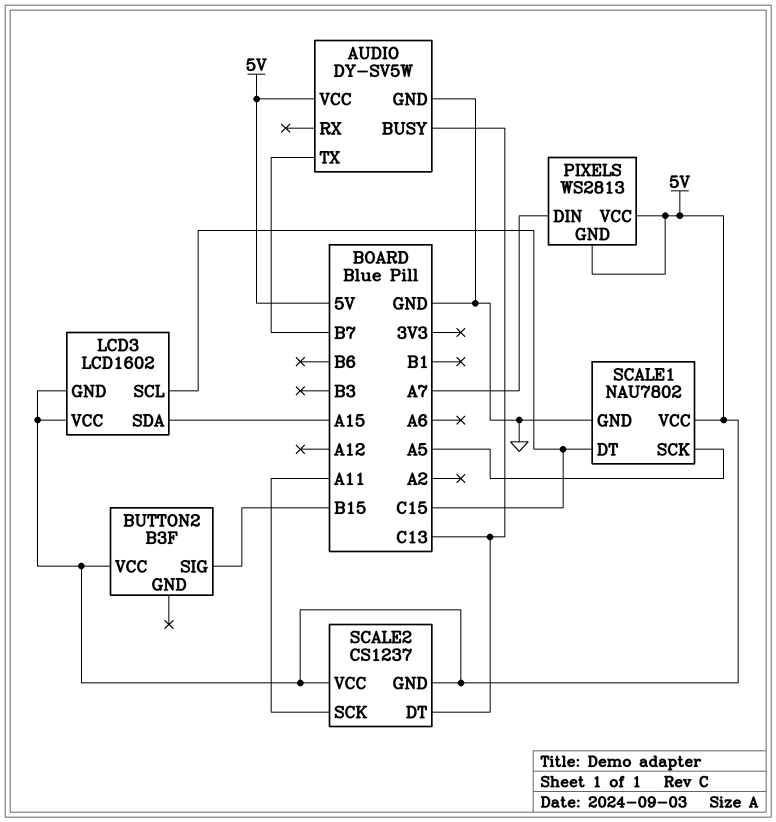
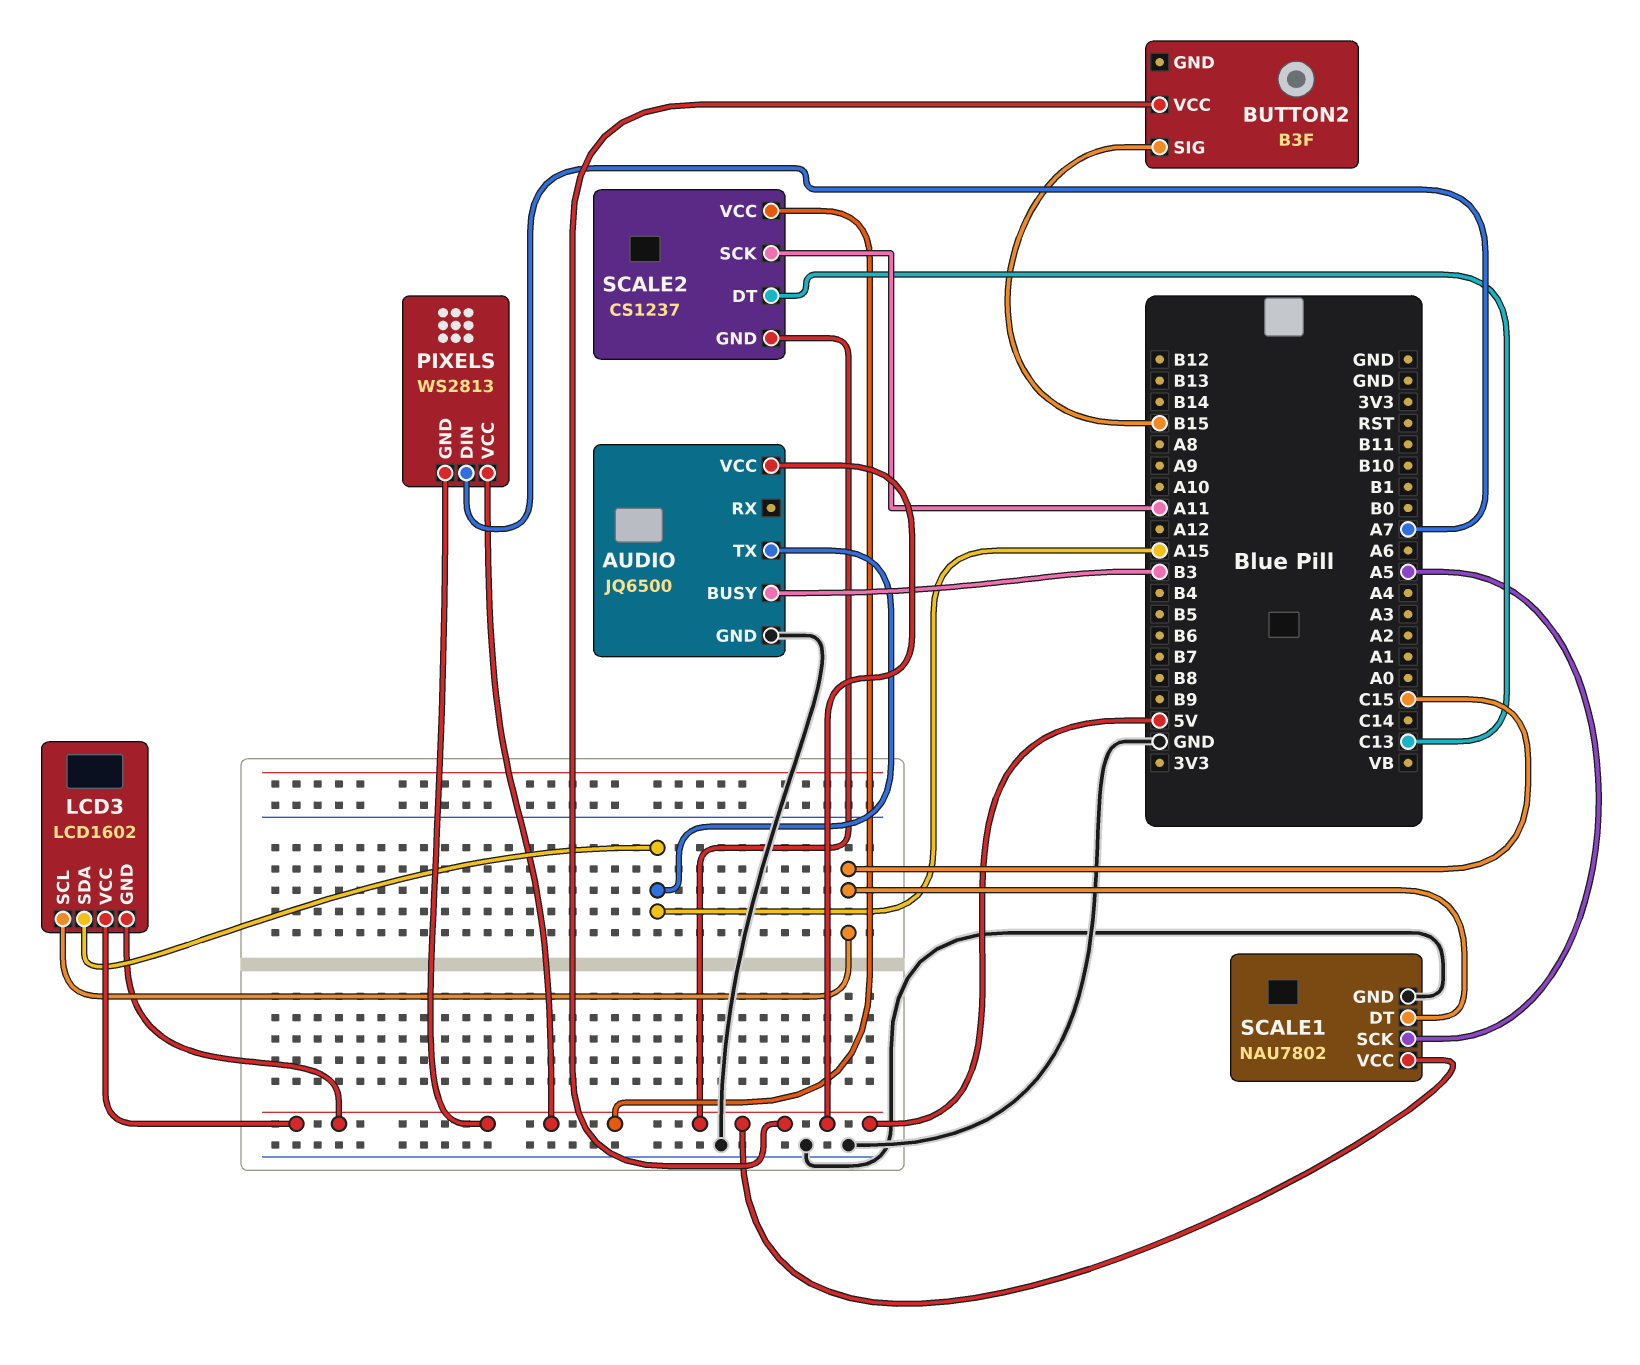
AUDIO: DY-SV5W -> JQ6500
AUDIO pin BUSY: C13 -> B3
AUDIO pin TX: B7 -> A15

